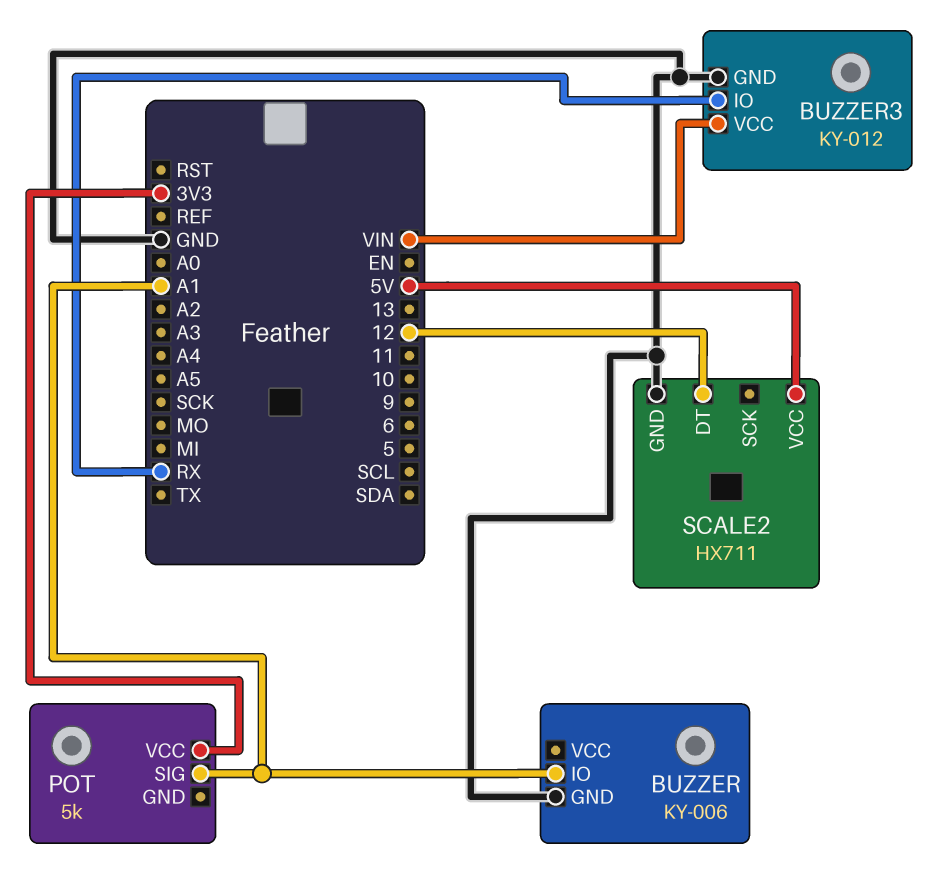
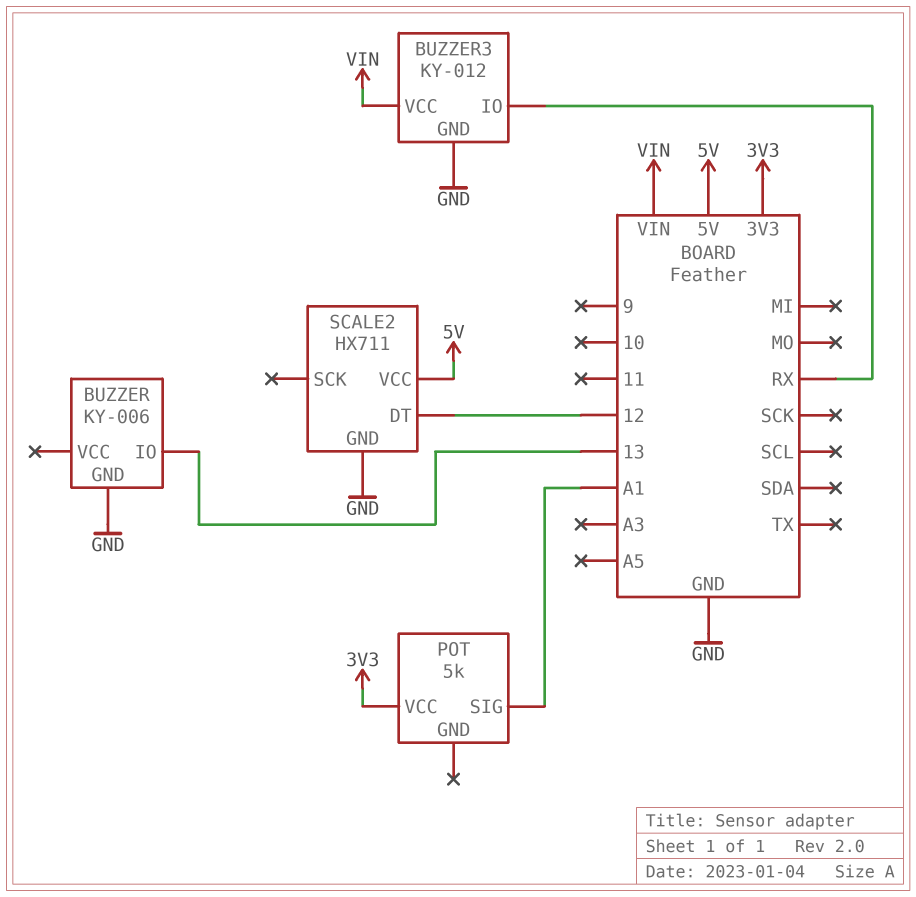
BUZZER pin IO: A1 -> 13

